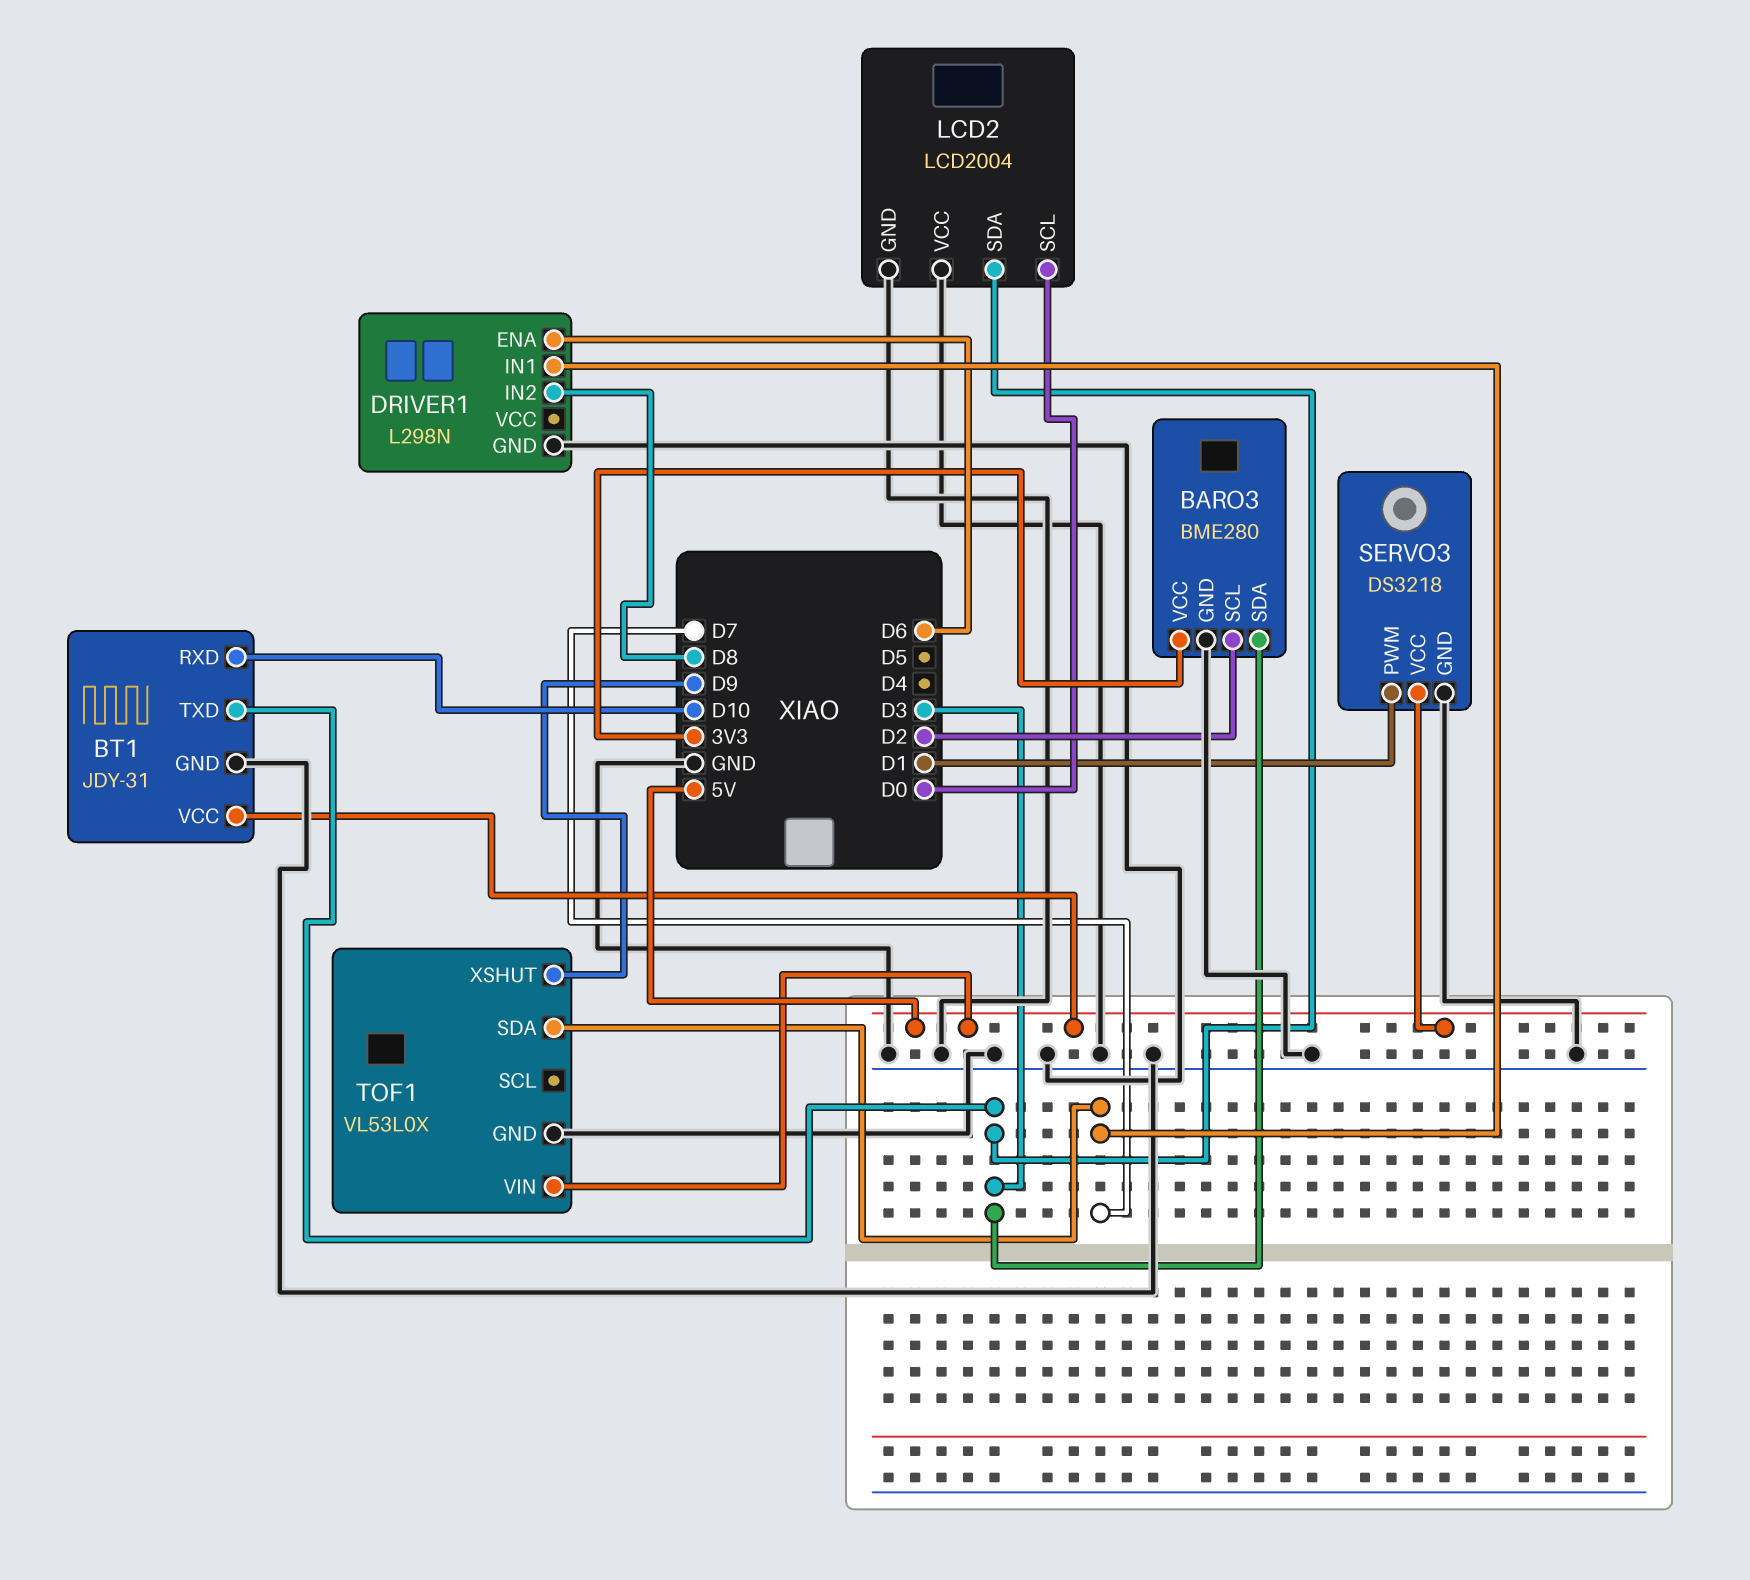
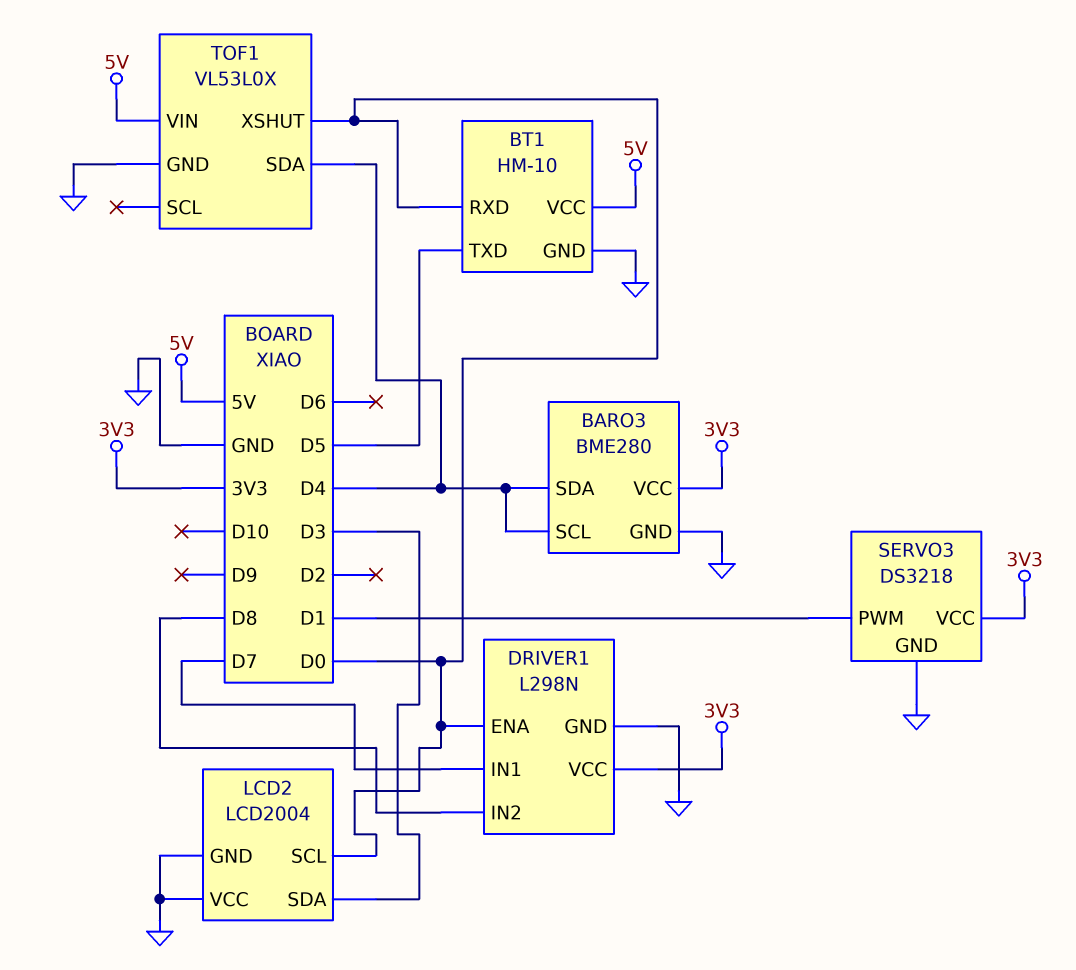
BARO3 pin SCL: D2 -> D4
BARO3 pin SDA: D3 -> D4
BT1: JDY-31 -> HM-10
BT1 pin RXD: D10 -> D0
BT1 pin TXD: D3 -> D5
DRIVER1 pin ENA: D6 -> D0
DRIVER1 pin VCC: none -> 3V3
SERVO3 pin VCC: 5V -> 3V3
TOF1 pin SDA: D7 -> D4
TOF1 pin XSHUT: D9 -> D0

